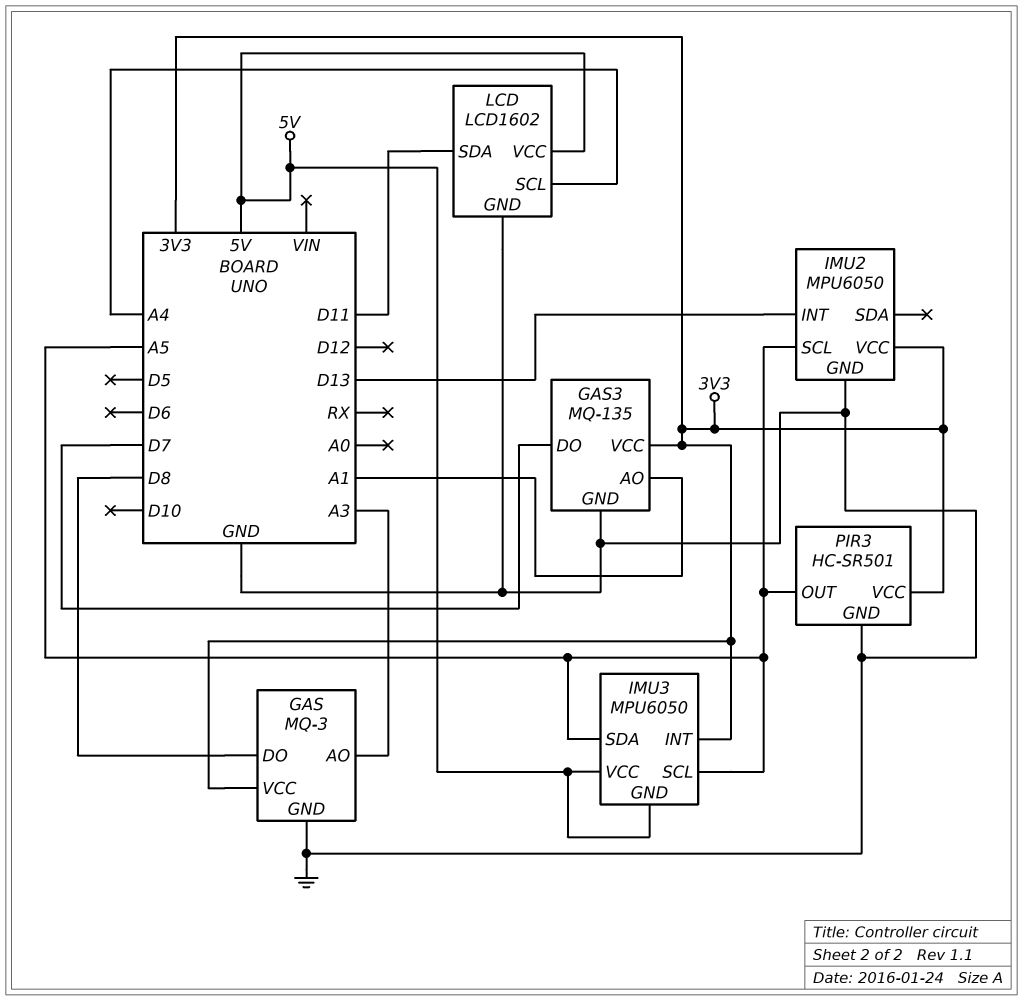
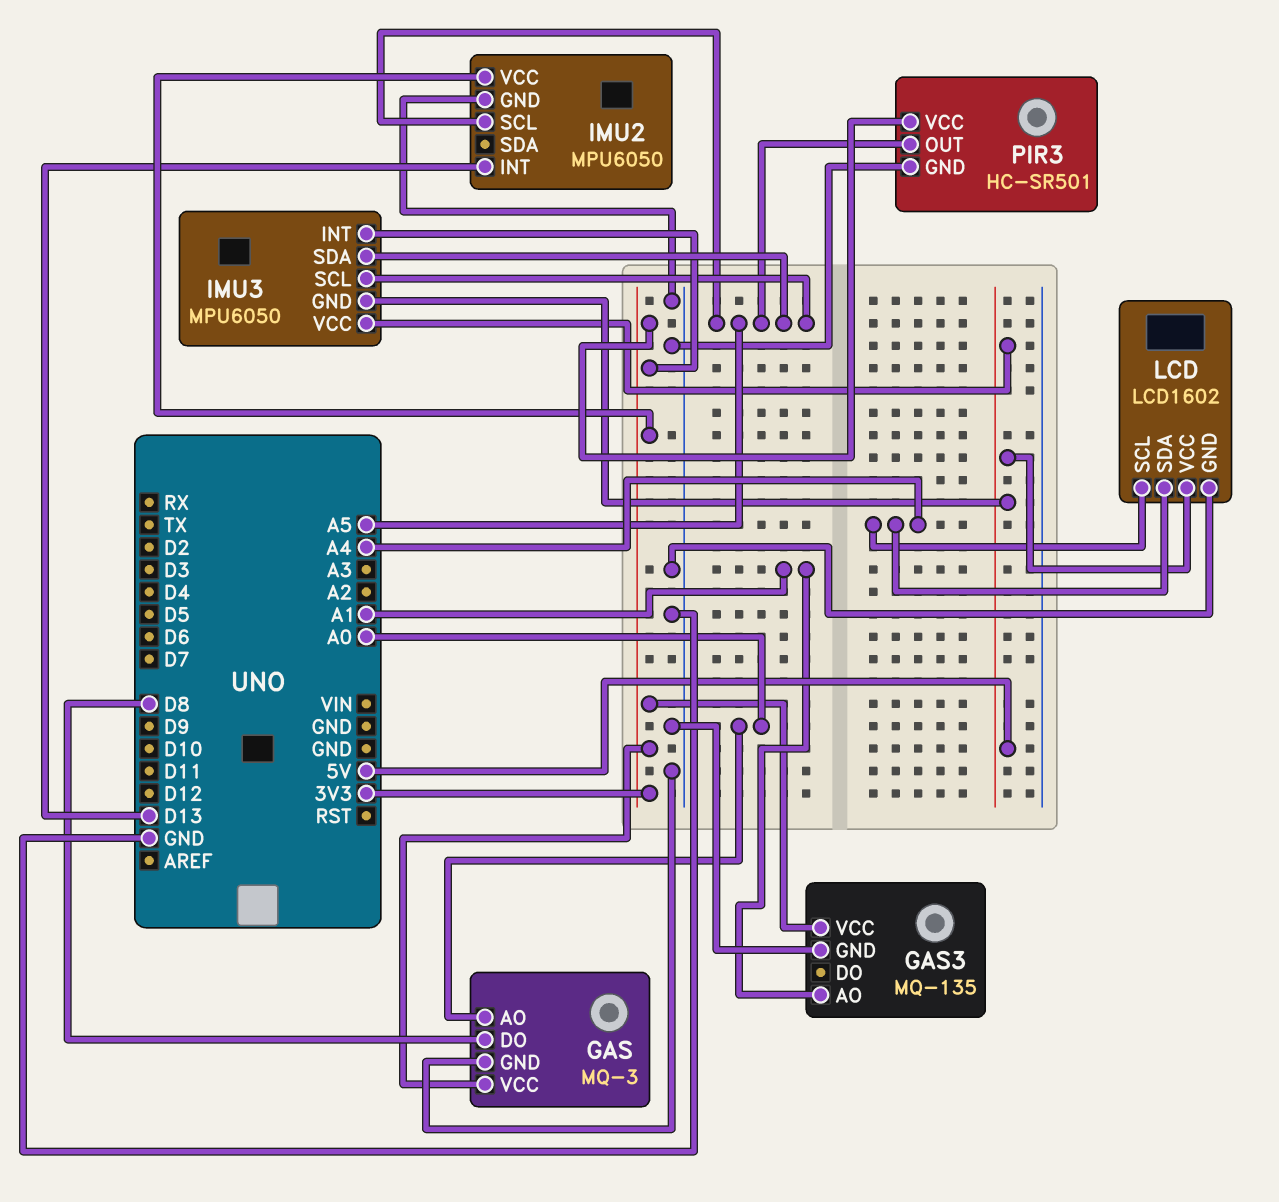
GAS pin AO: A3 -> A0
GAS3 pin DO: D7 -> none
LCD pin SDA: D11 -> A4

